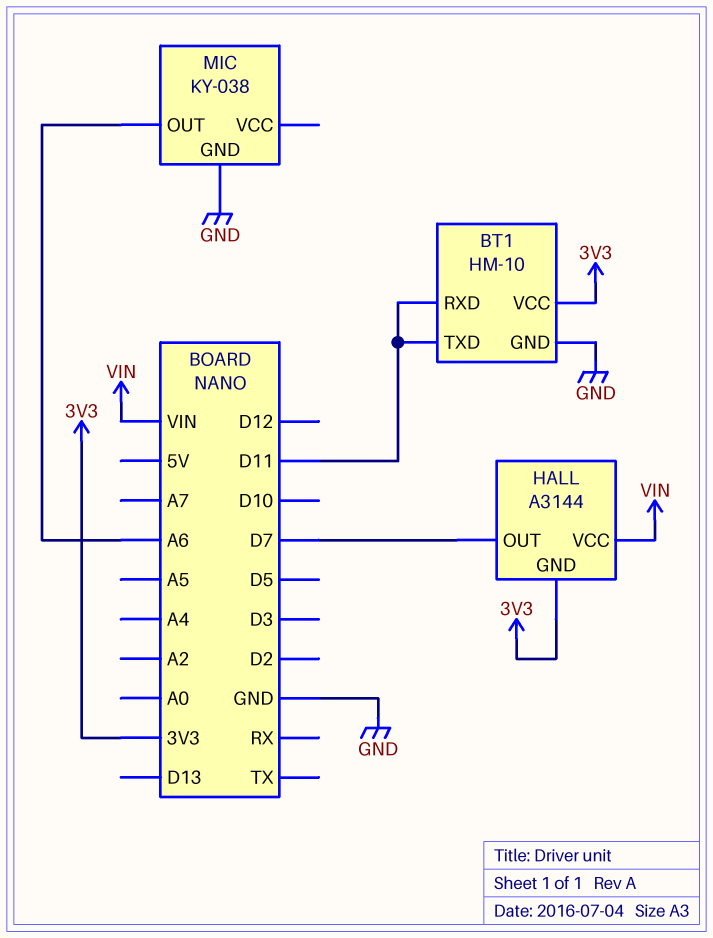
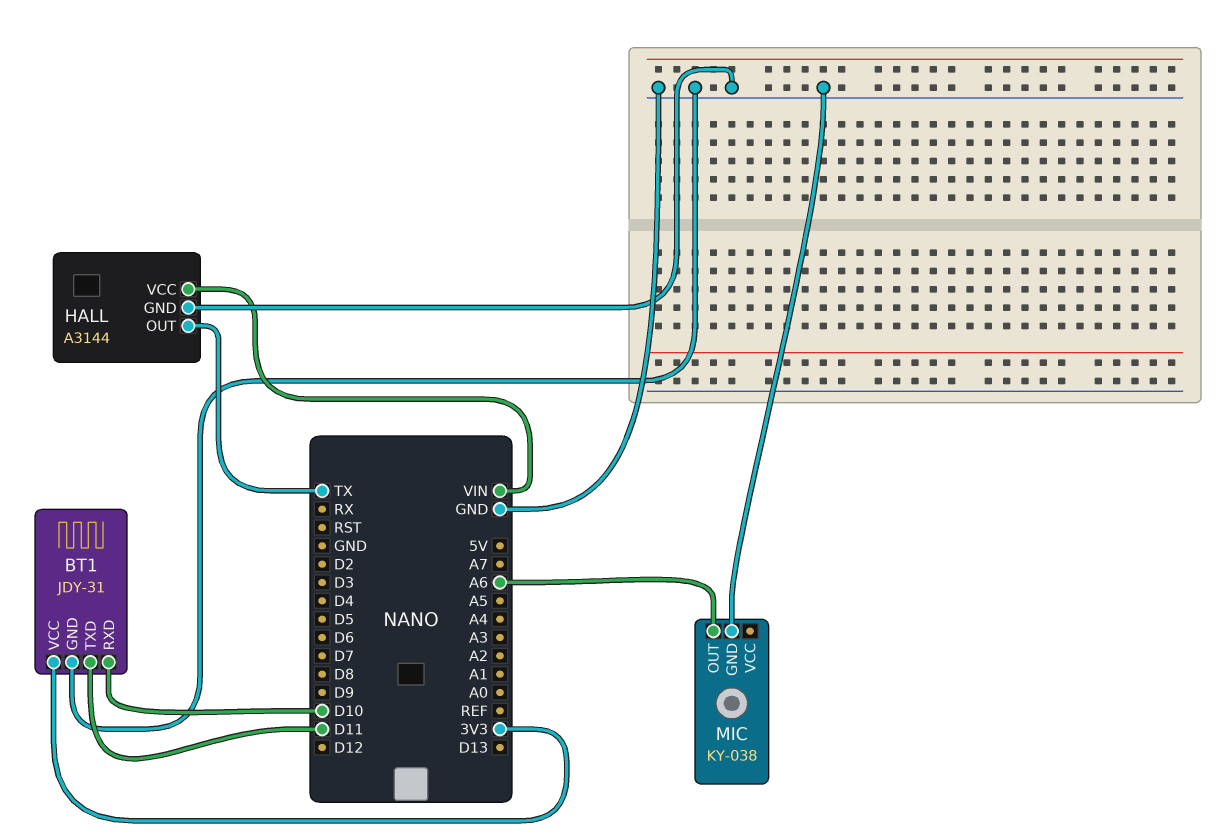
BT1: HM-10 -> JDY-31
BT1 pin RXD: D11 -> D10
HALL pin GND: 3V3 -> GND
HALL pin OUT: D7 -> TX

